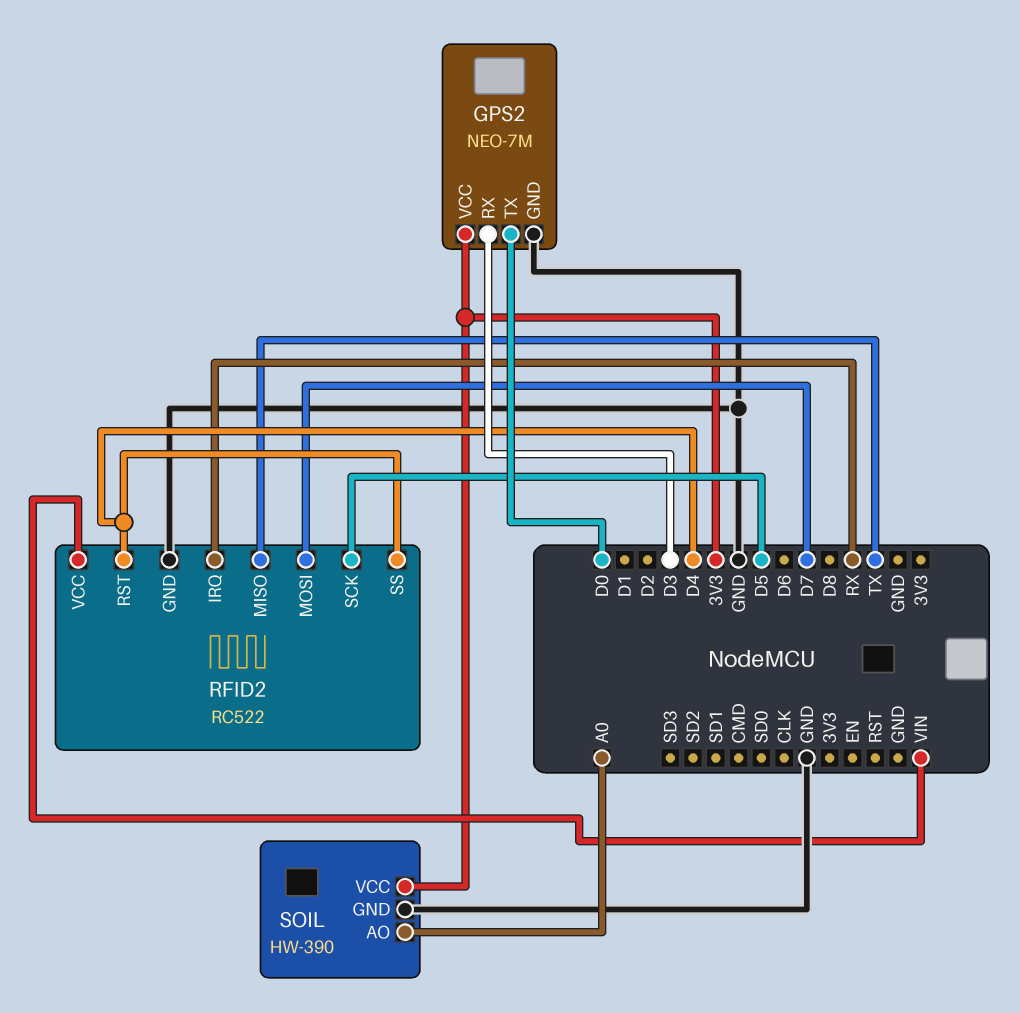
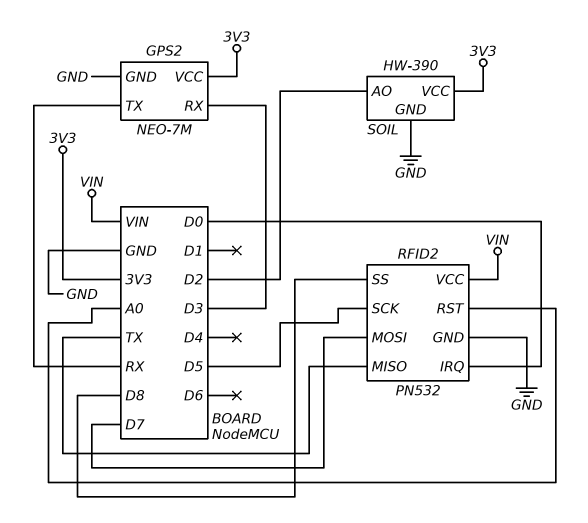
GPS2 pin TX: D0 -> RX
RFID2: RC522 -> PN532
RFID2 pin IRQ: RX -> D0
RFID2 pin RST: D4 -> A0
RFID2 pin SS: D4 -> D8
SOIL pin AO: A0 -> D2

